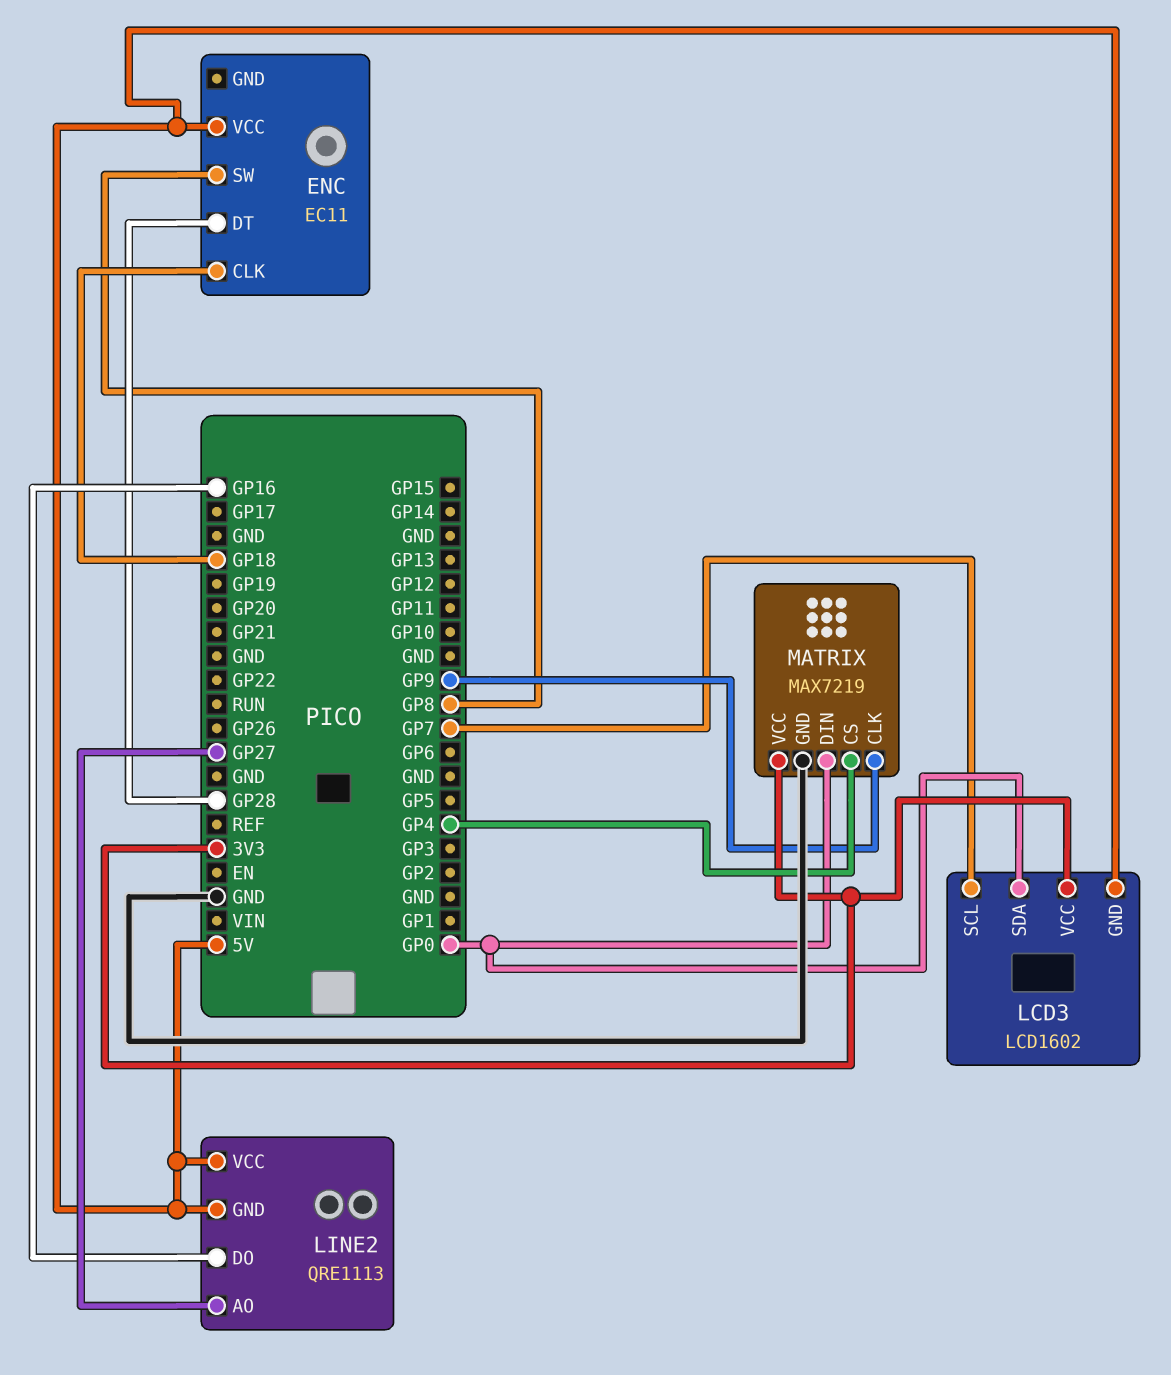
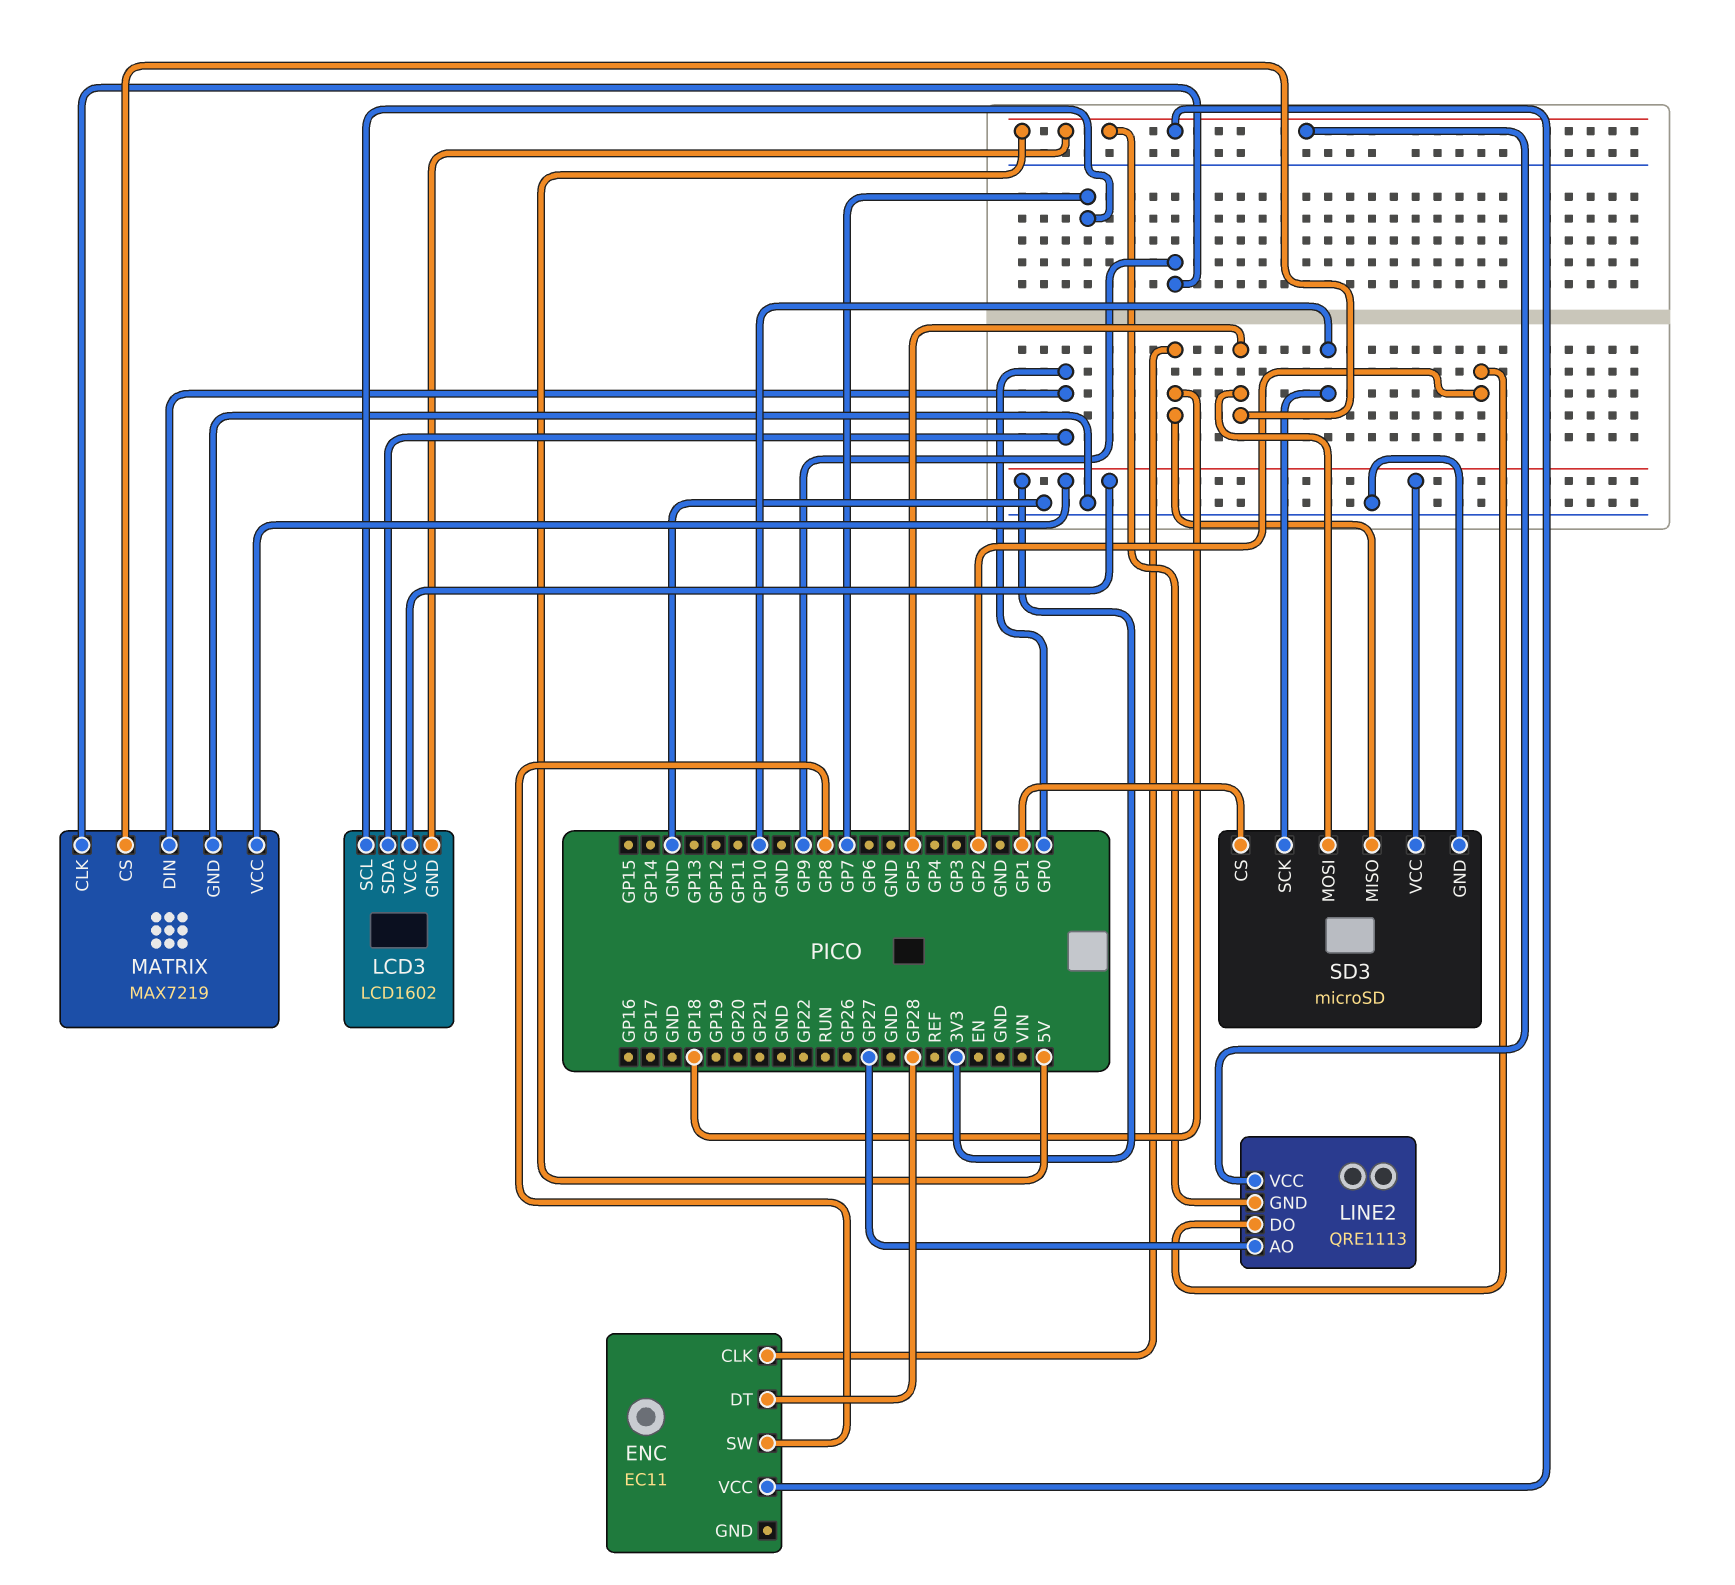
LINE2 pin DO: GP16 -> GP2
MATRIX pin CS: GP4 -> GP5
SD3: none -> microSD
SD3 pin CS: none -> GP1
SD3 pin GND: none -> GND
SD3 pin MISO: none -> GP18
SD3 pin MOSI: none -> GP5
SD3 pin SCK: none -> GP10
SD3 pin VCC: none -> 3V3

